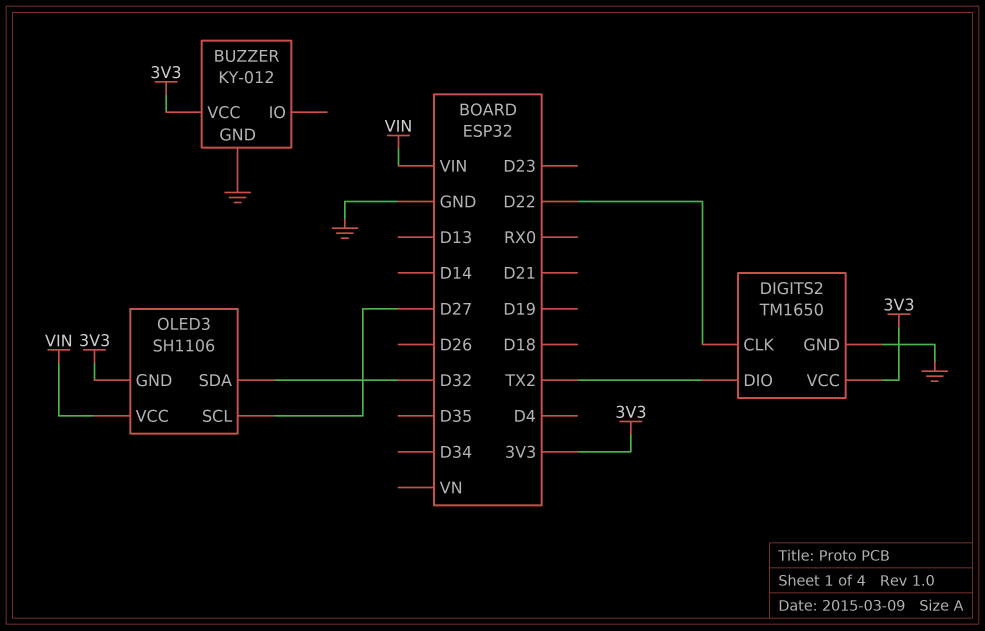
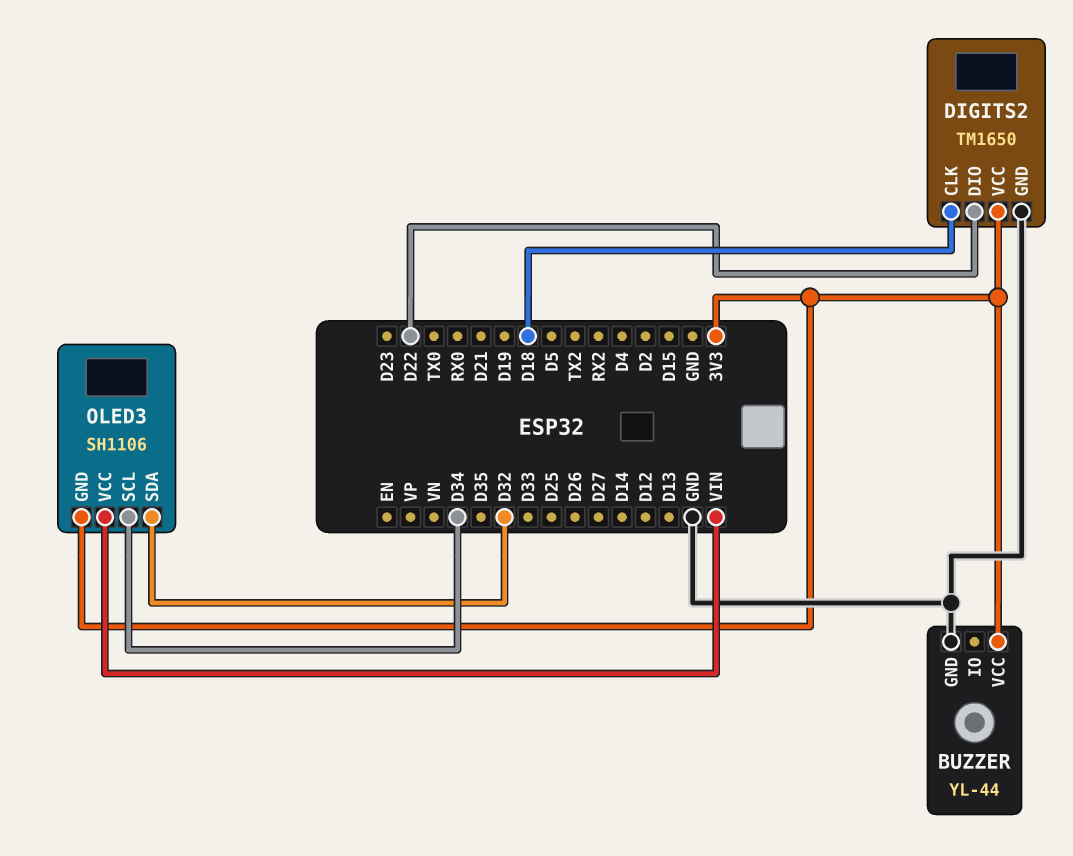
BUZZER: KY-012 -> YL-44
DIGITS2 pin CLK: D22 -> D18
DIGITS2 pin DIO: TX2 -> D22
OLED3 pin SCL: D27 -> D34

